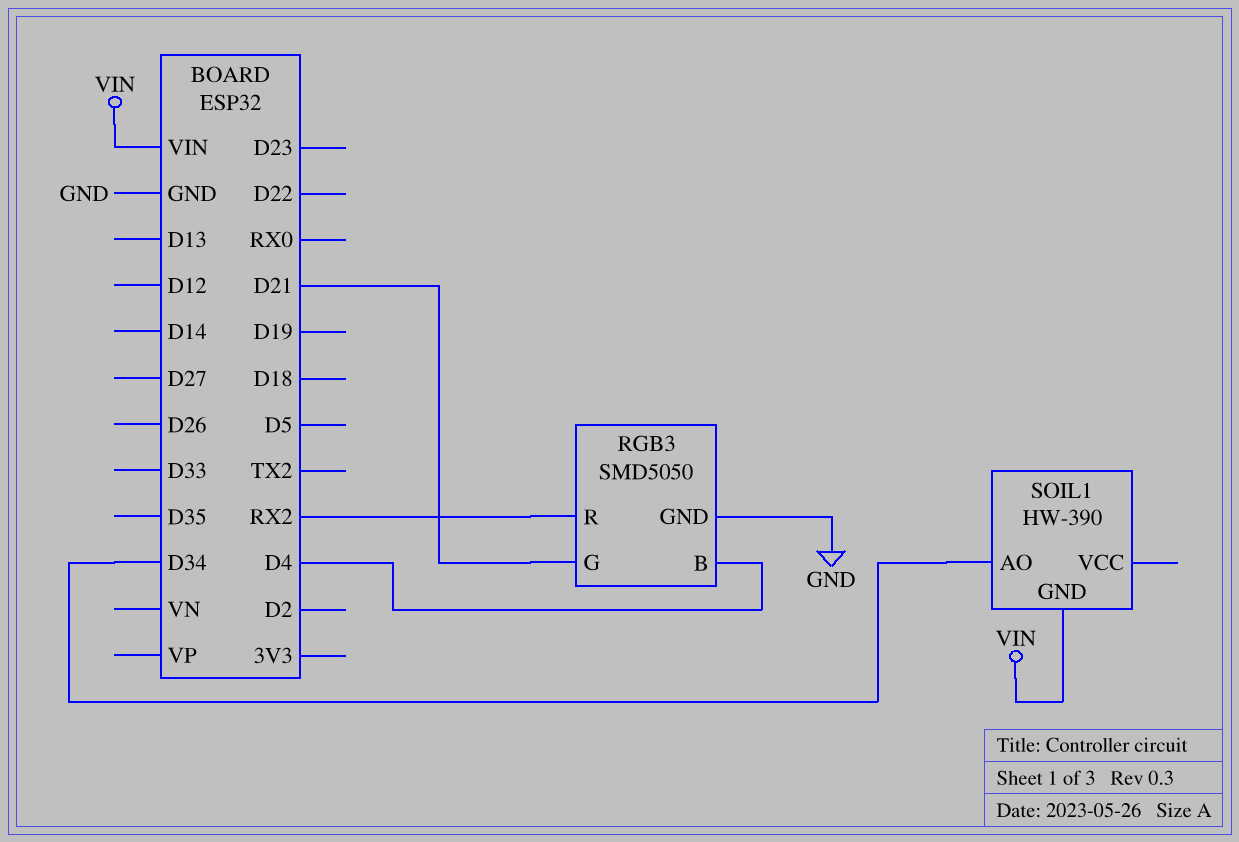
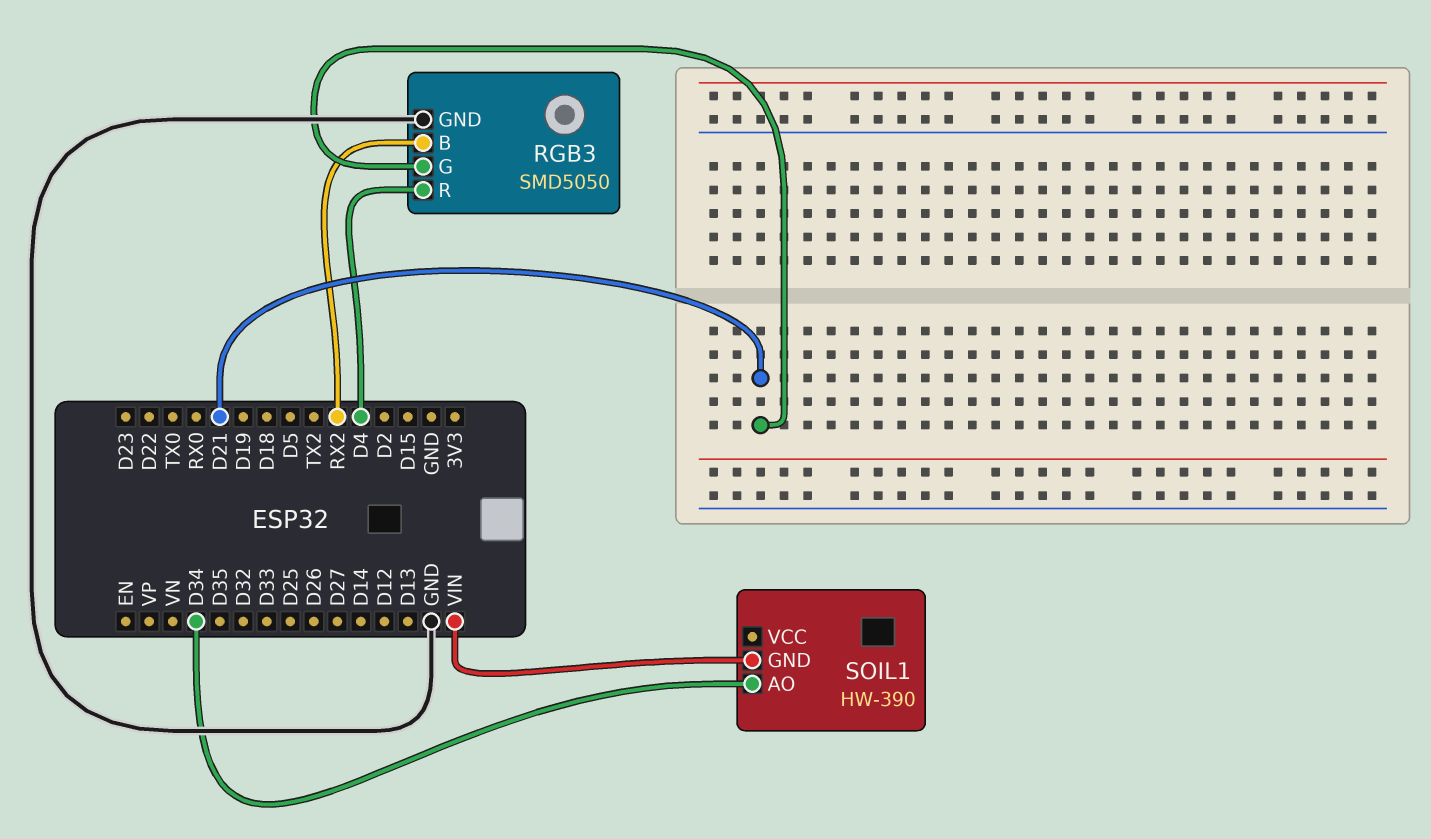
RGB3 pin B: D4 -> RX2
RGB3 pin R: RX2 -> D4

